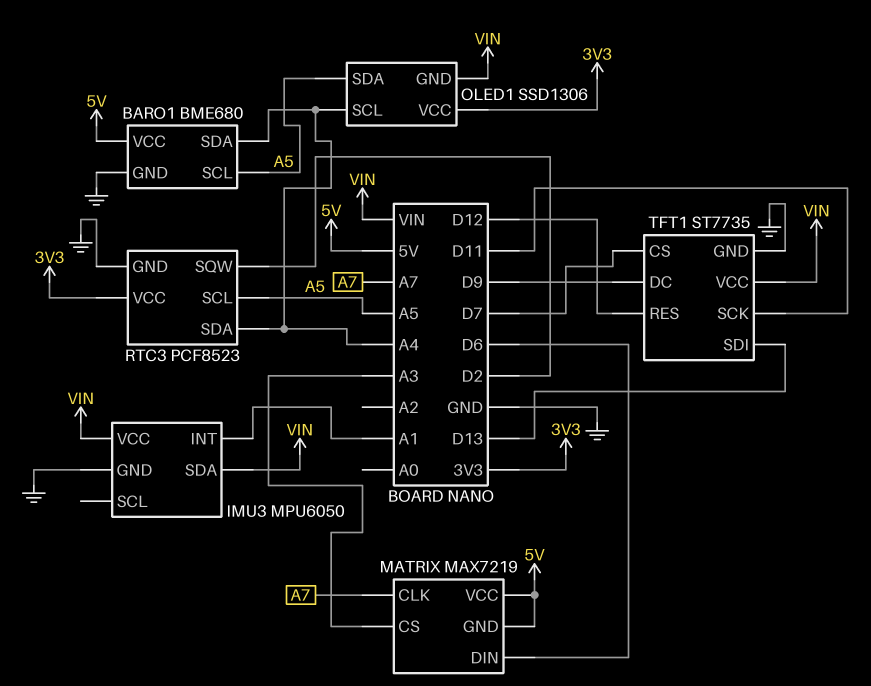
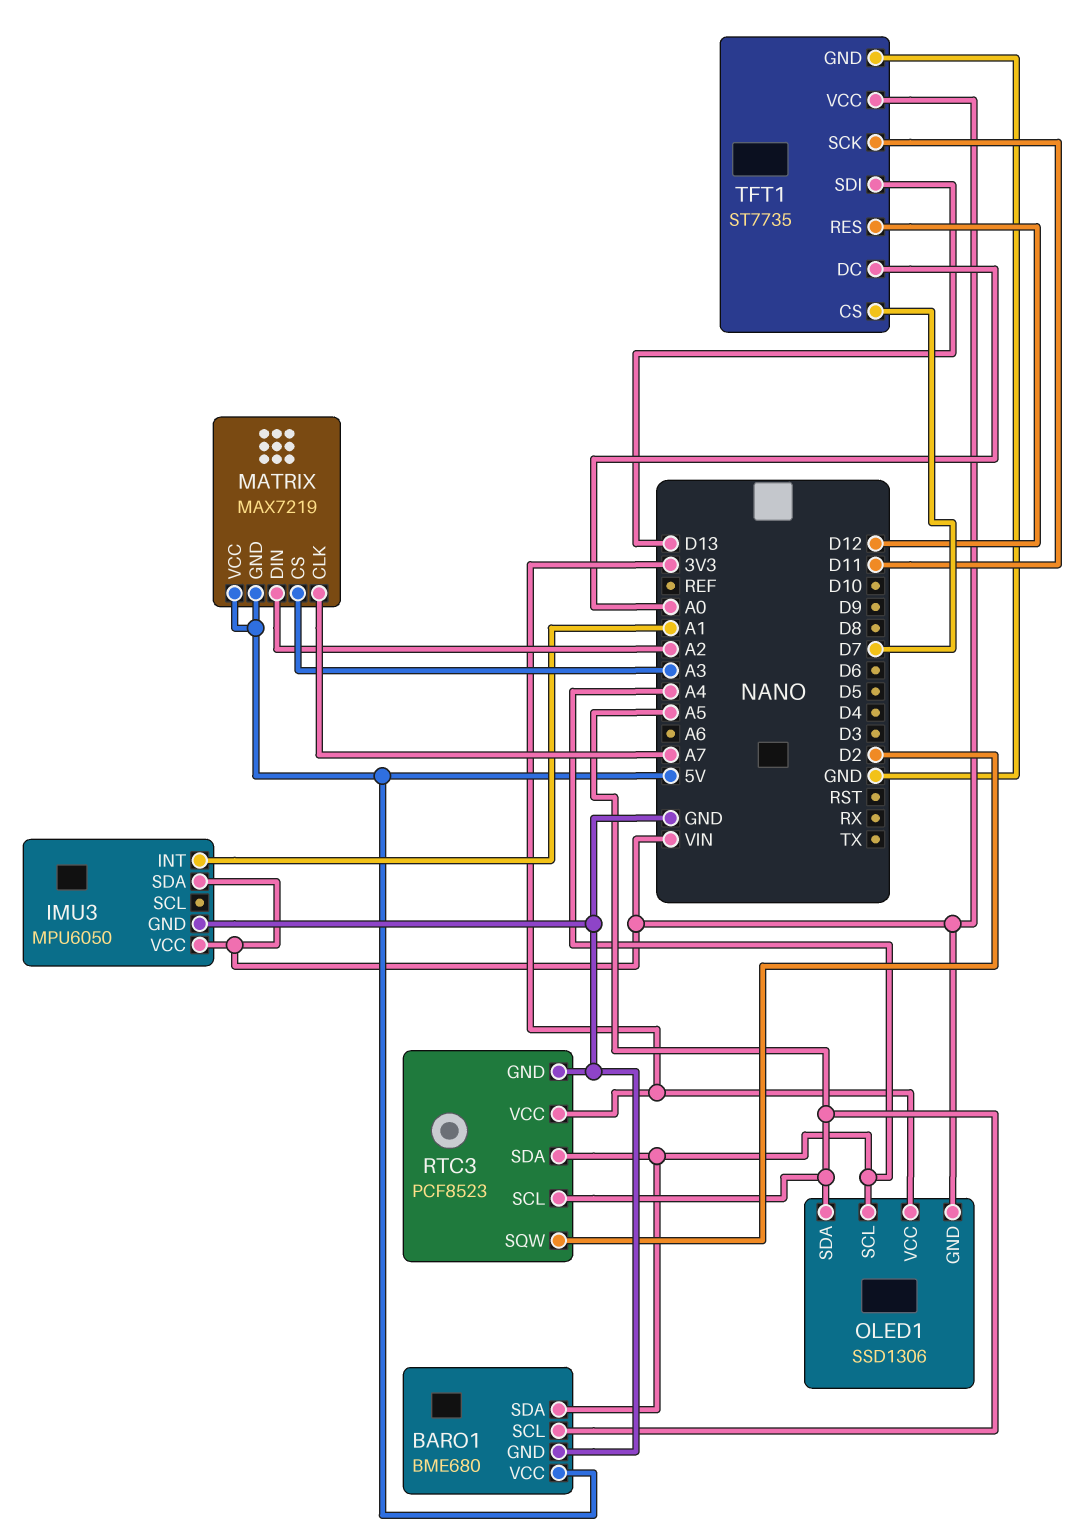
MATRIX pin DIN: D6 -> A2
TFT1 pin DC: D9 -> A0

